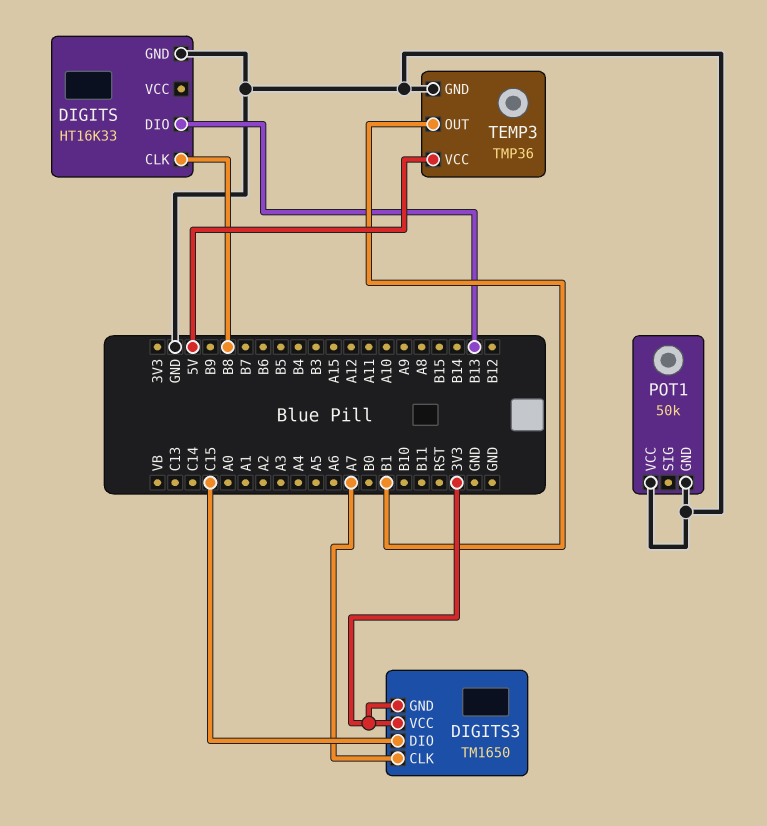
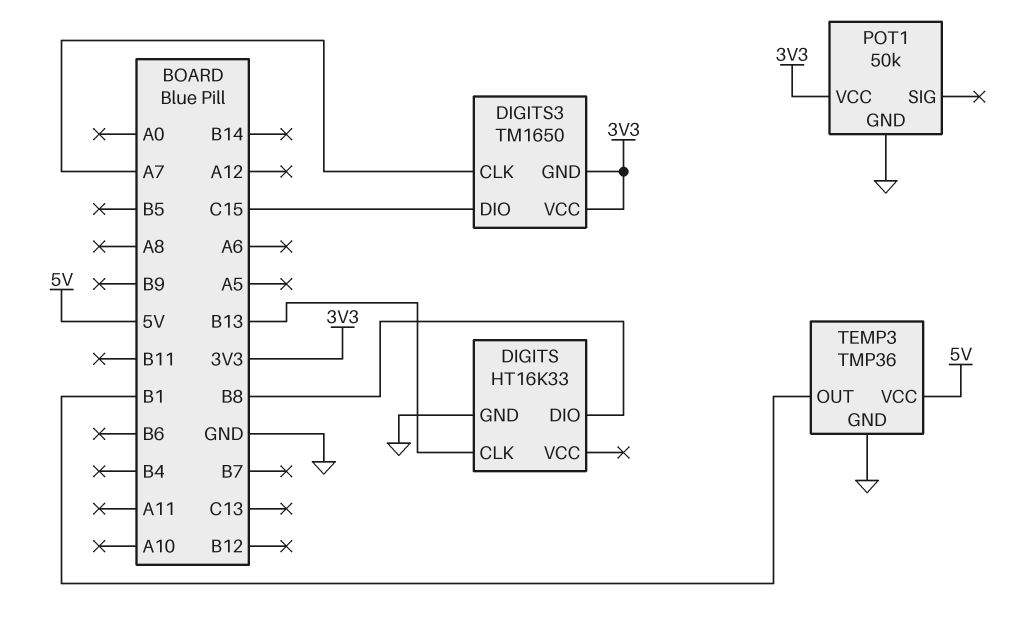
DIGITS pin CLK: B8 -> B13
DIGITS pin DIO: B13 -> B8
POT1 pin VCC: GND -> 3V3

